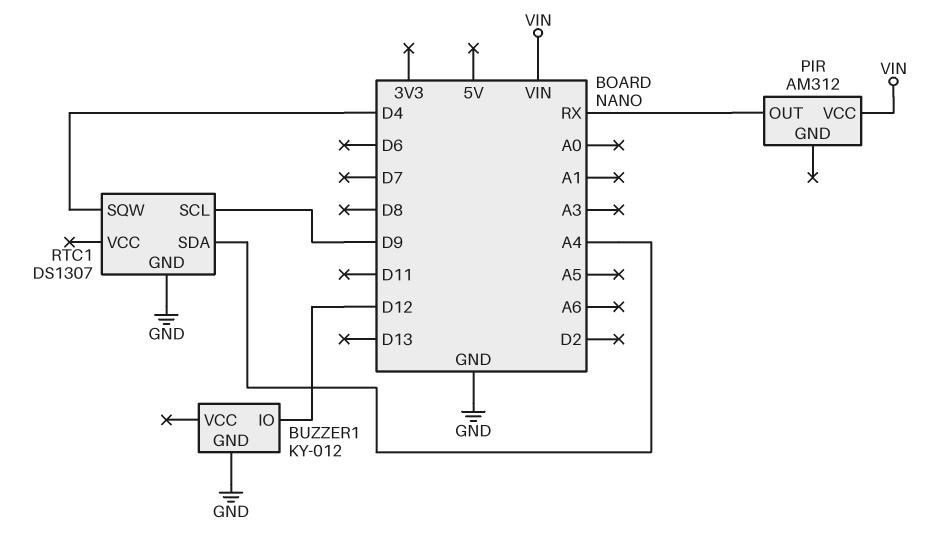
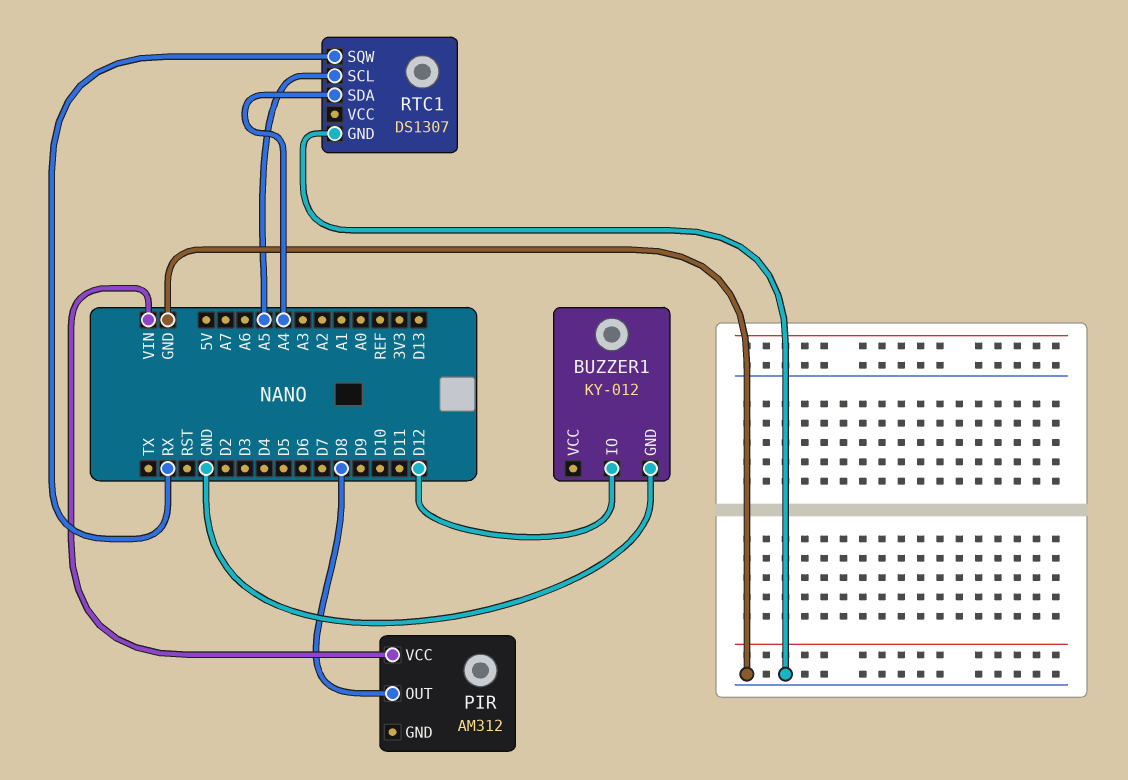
PIR pin OUT: RX -> D8
RTC1 pin SCL: D9 -> A5
RTC1 pin SQW: D4 -> RX

